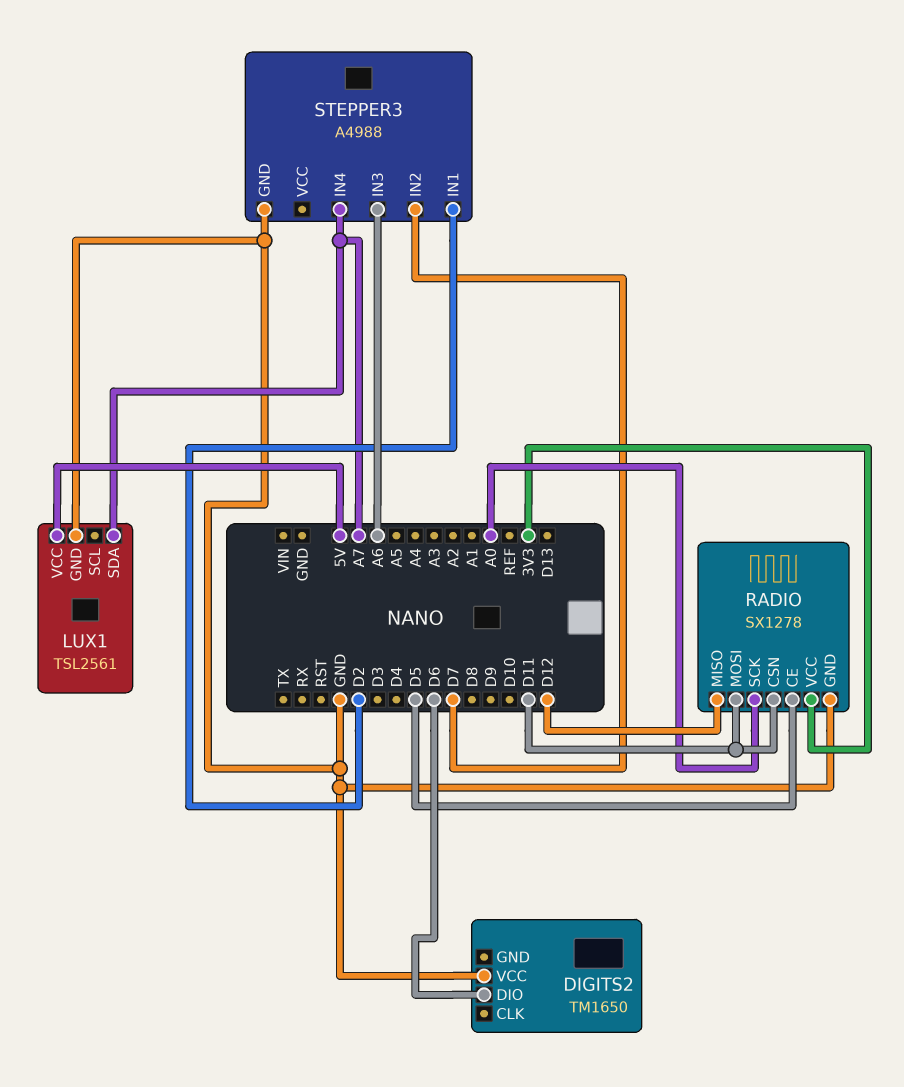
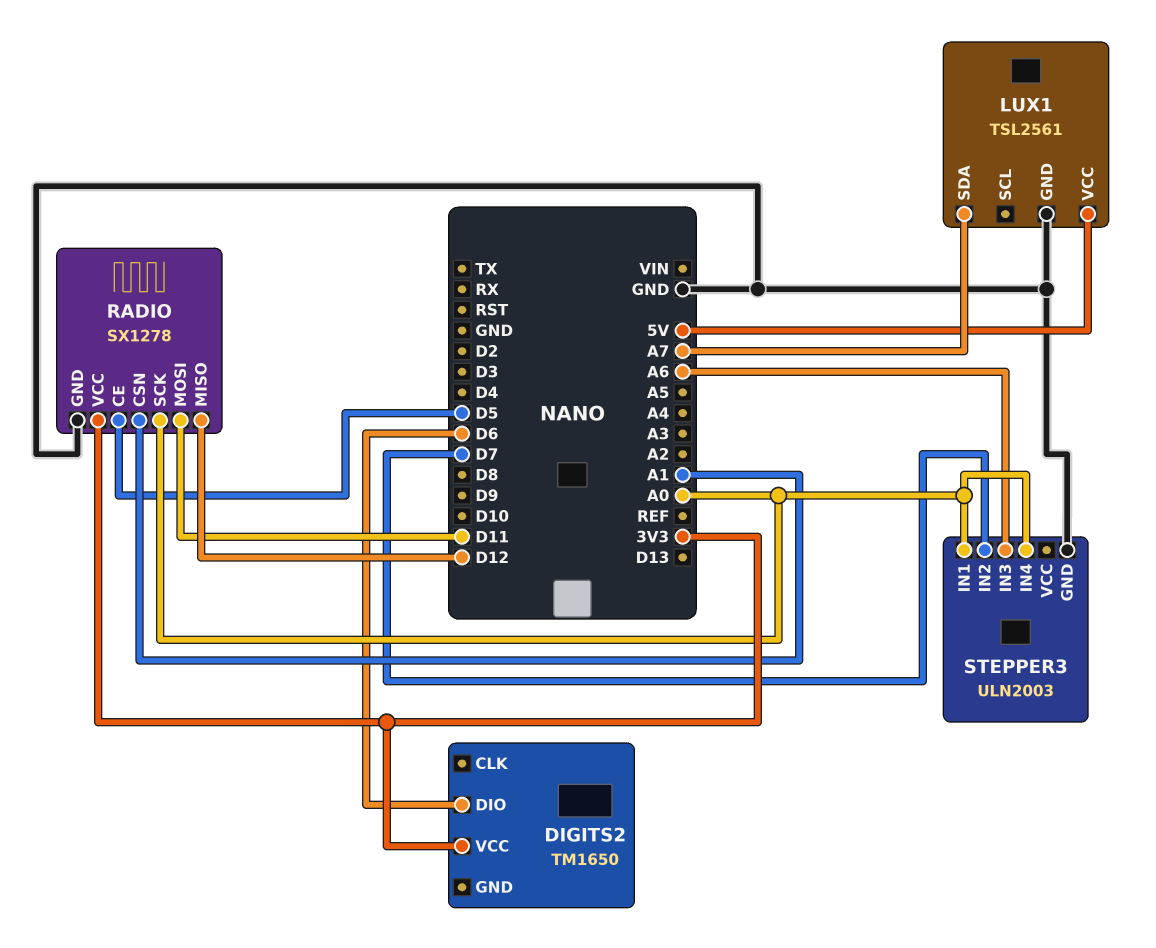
DIGITS2 pin VCC: GND -> 3V3
RADIO pin CSN: D11 -> A1
STEPPER3: A4988 -> ULN2003
STEPPER3 pin IN1: D2 -> A0
STEPPER3 pin IN4: A7 -> A0

